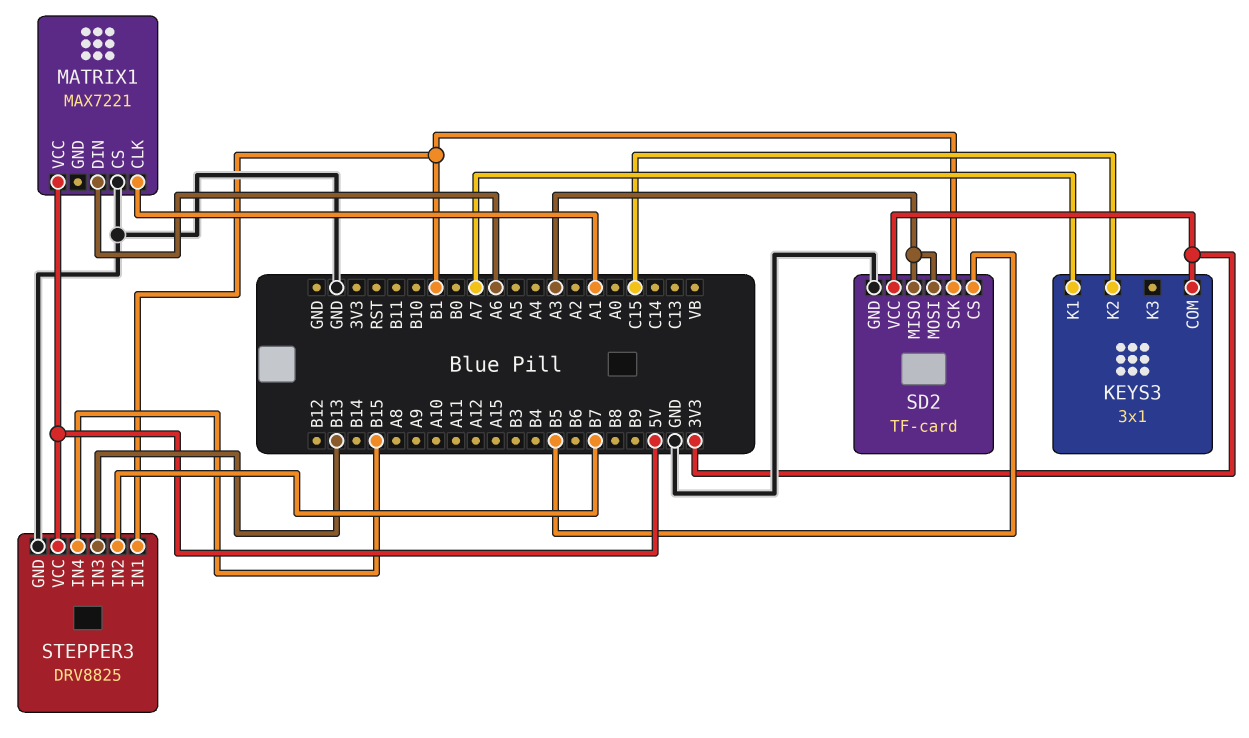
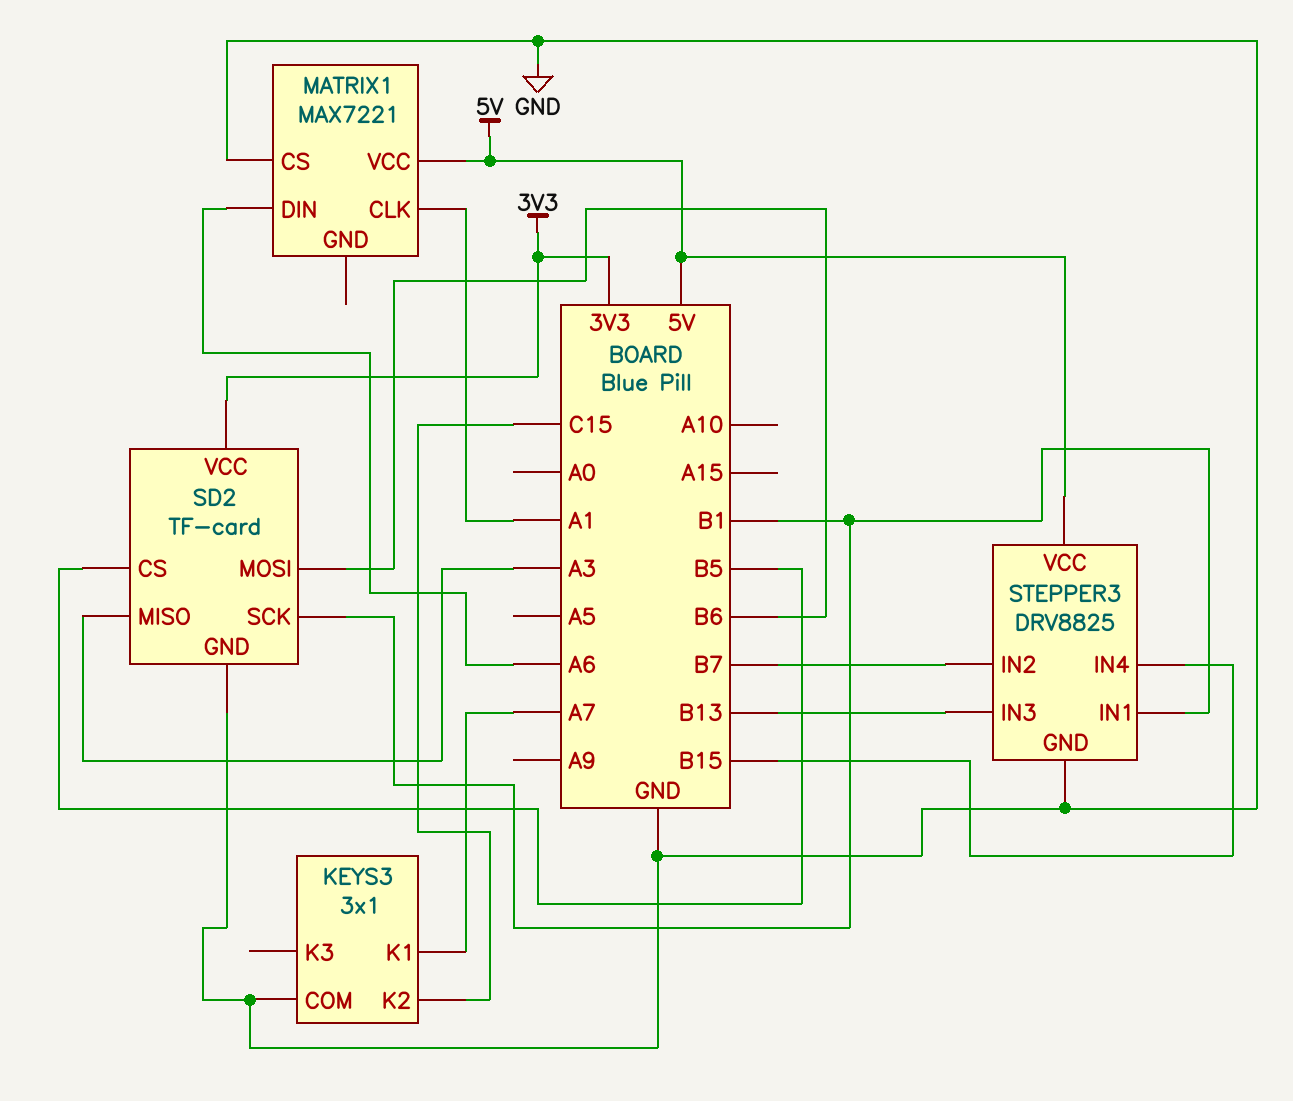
KEYS3 pin COM: 3V3 -> GND
SD2 pin MOSI: A3 -> B6

